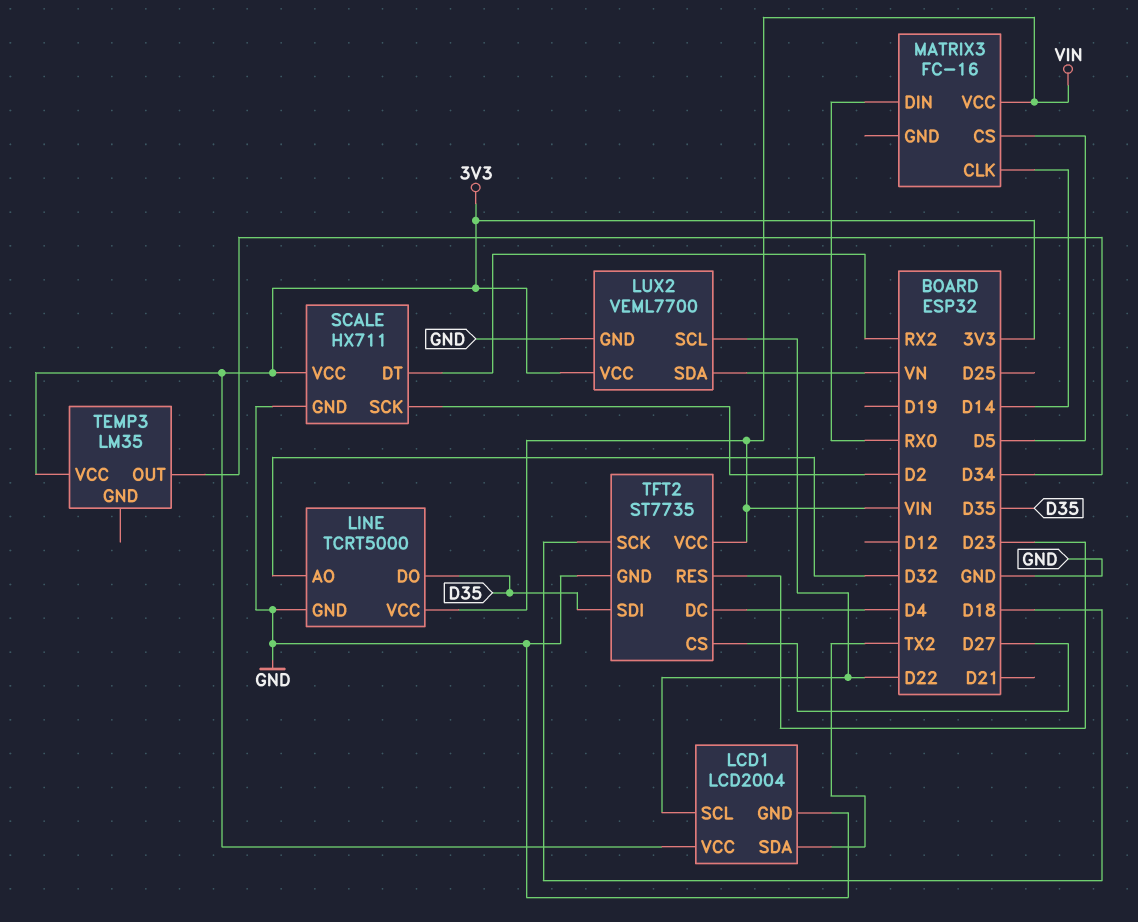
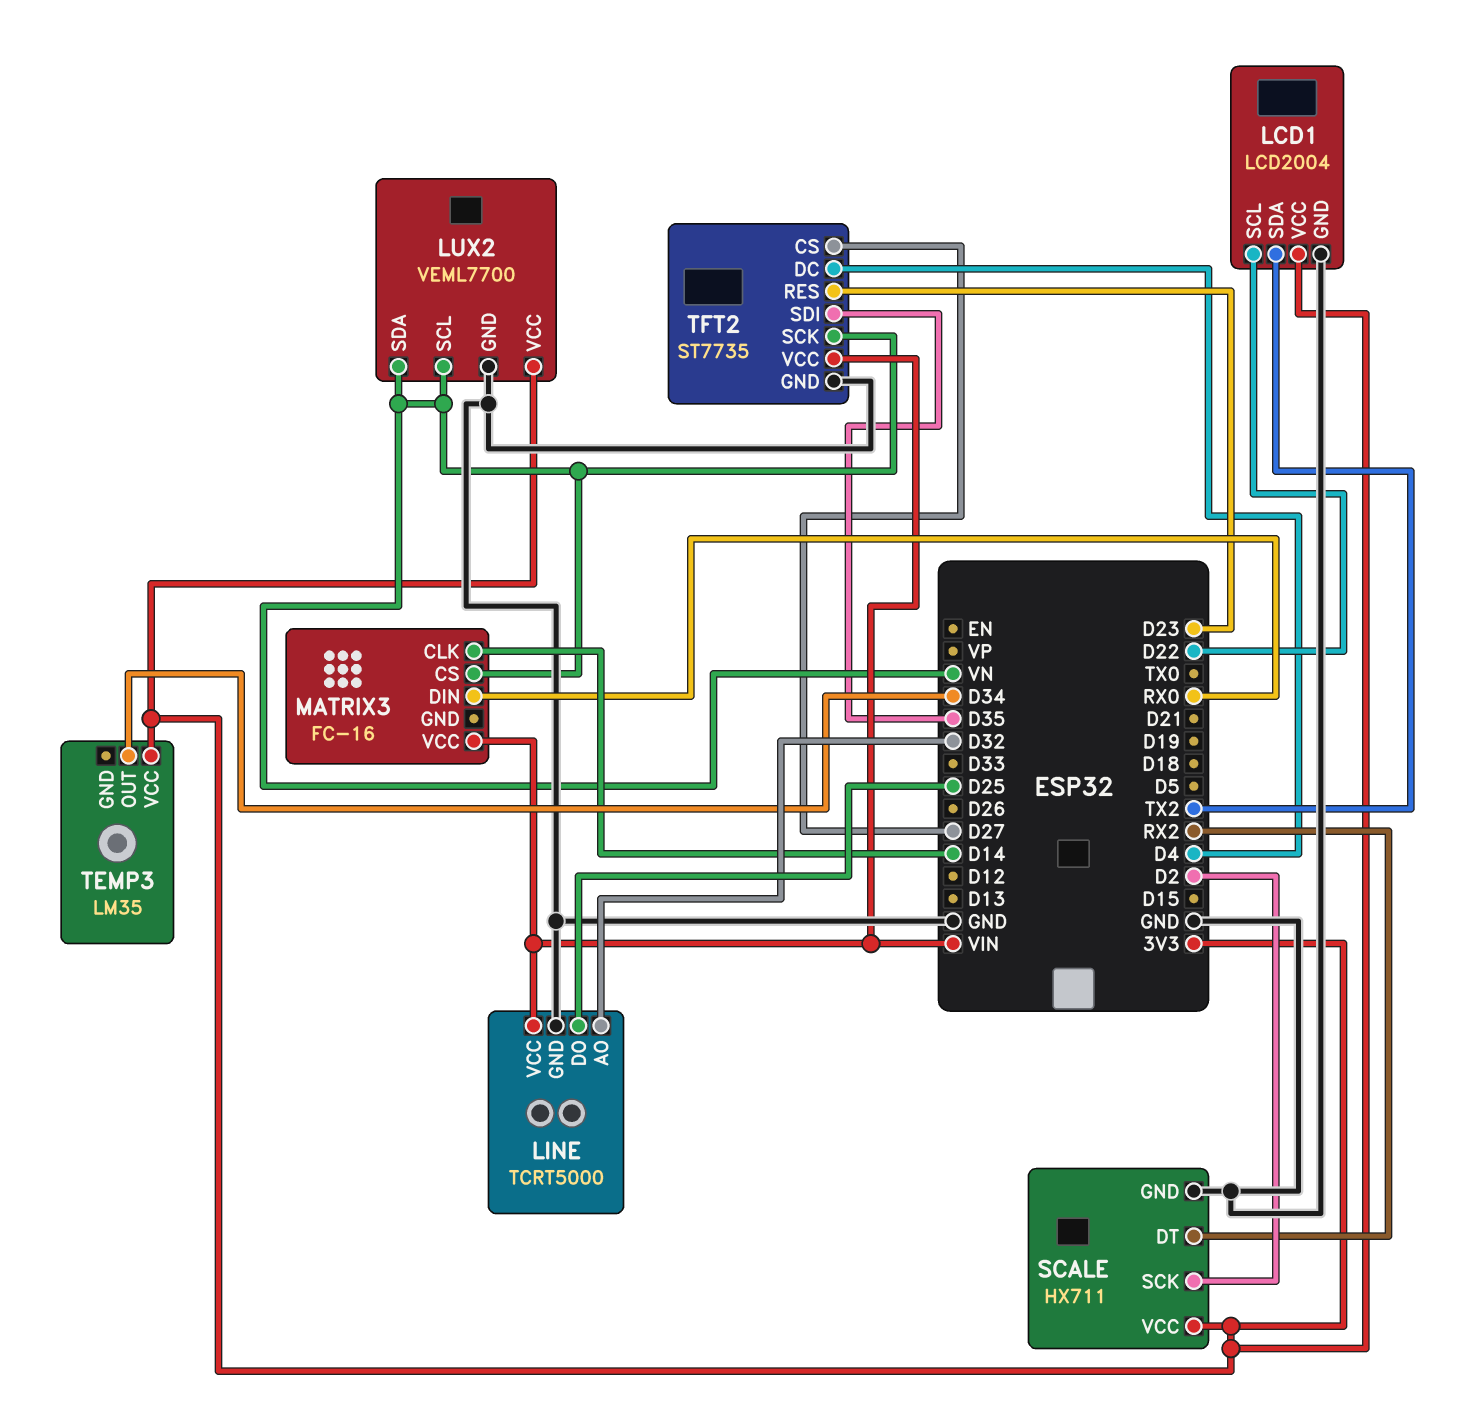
LINE pin DO: D35 -> D25
LUX2 pin SCL: D22 -> VN
MATRIX3 pin CS: D5 -> VN
TFT2 pin SCK: D18 -> VN

